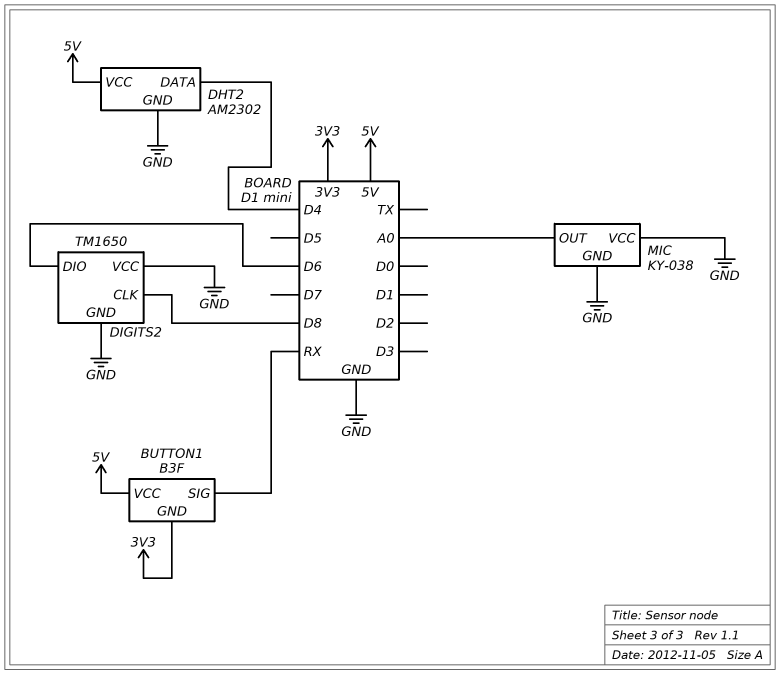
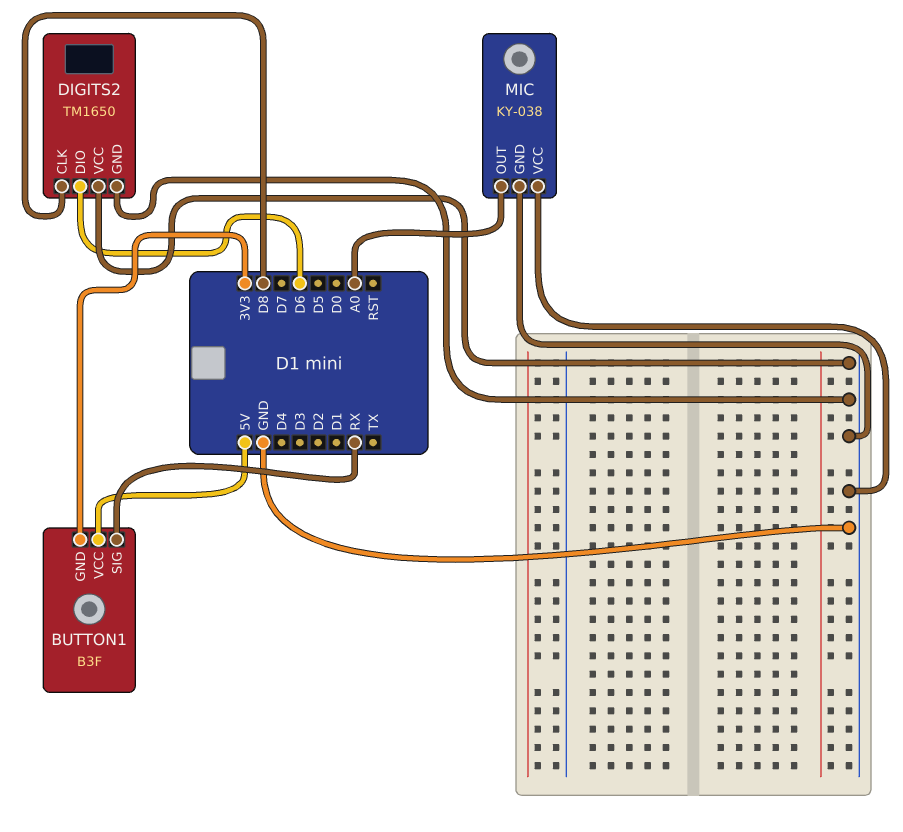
DHT2: AM2302 -> none
DHT2 pin DATA: D4 -> none
DHT2 pin GND: GND -> none
DHT2 pin VCC: 5V -> none

